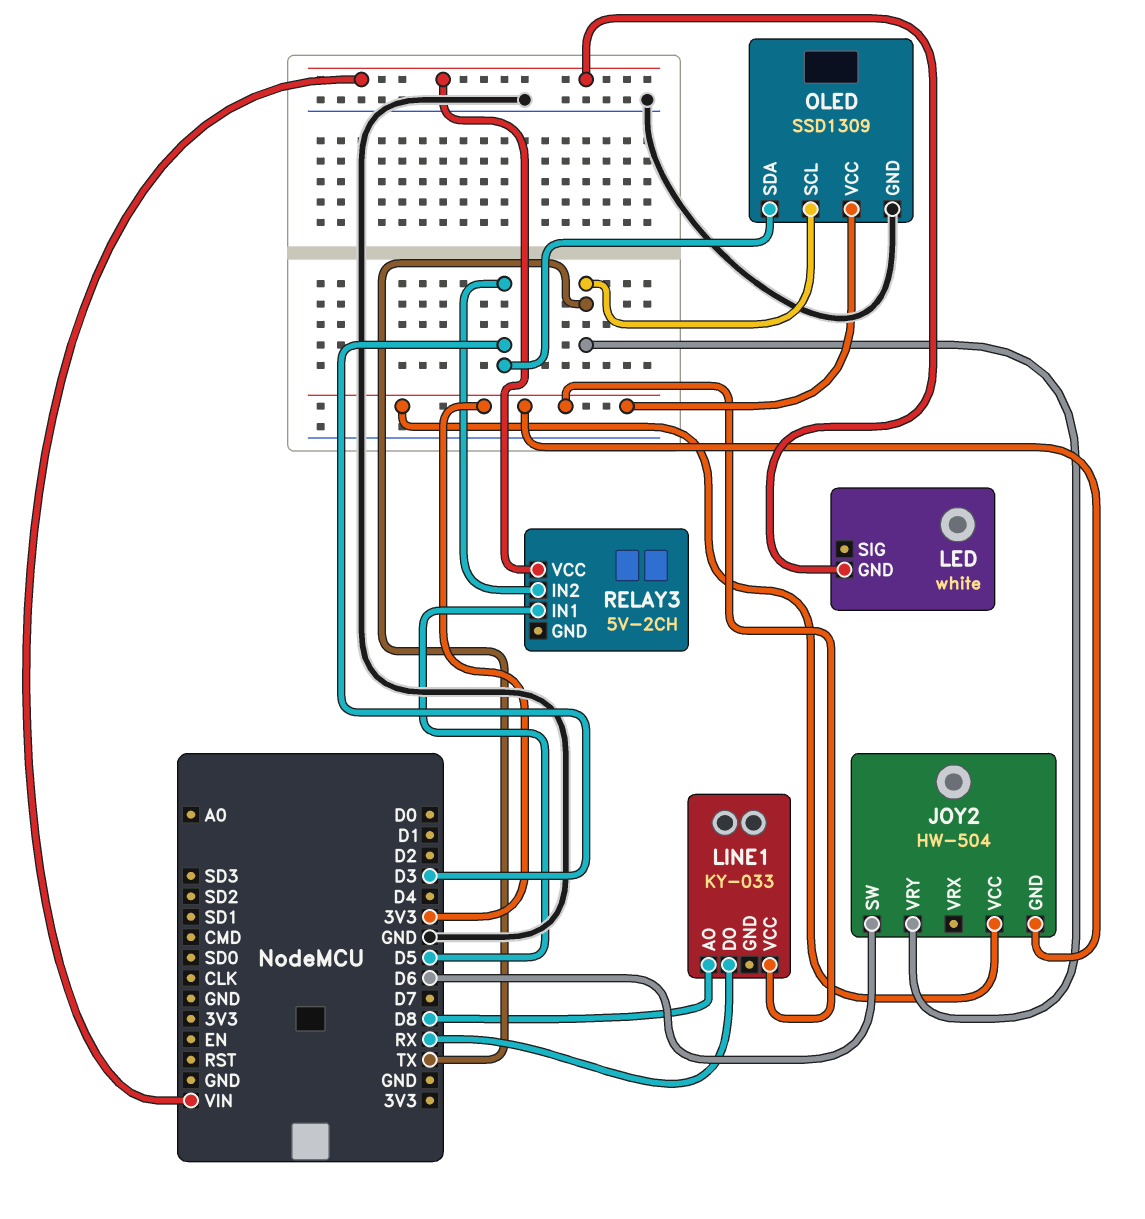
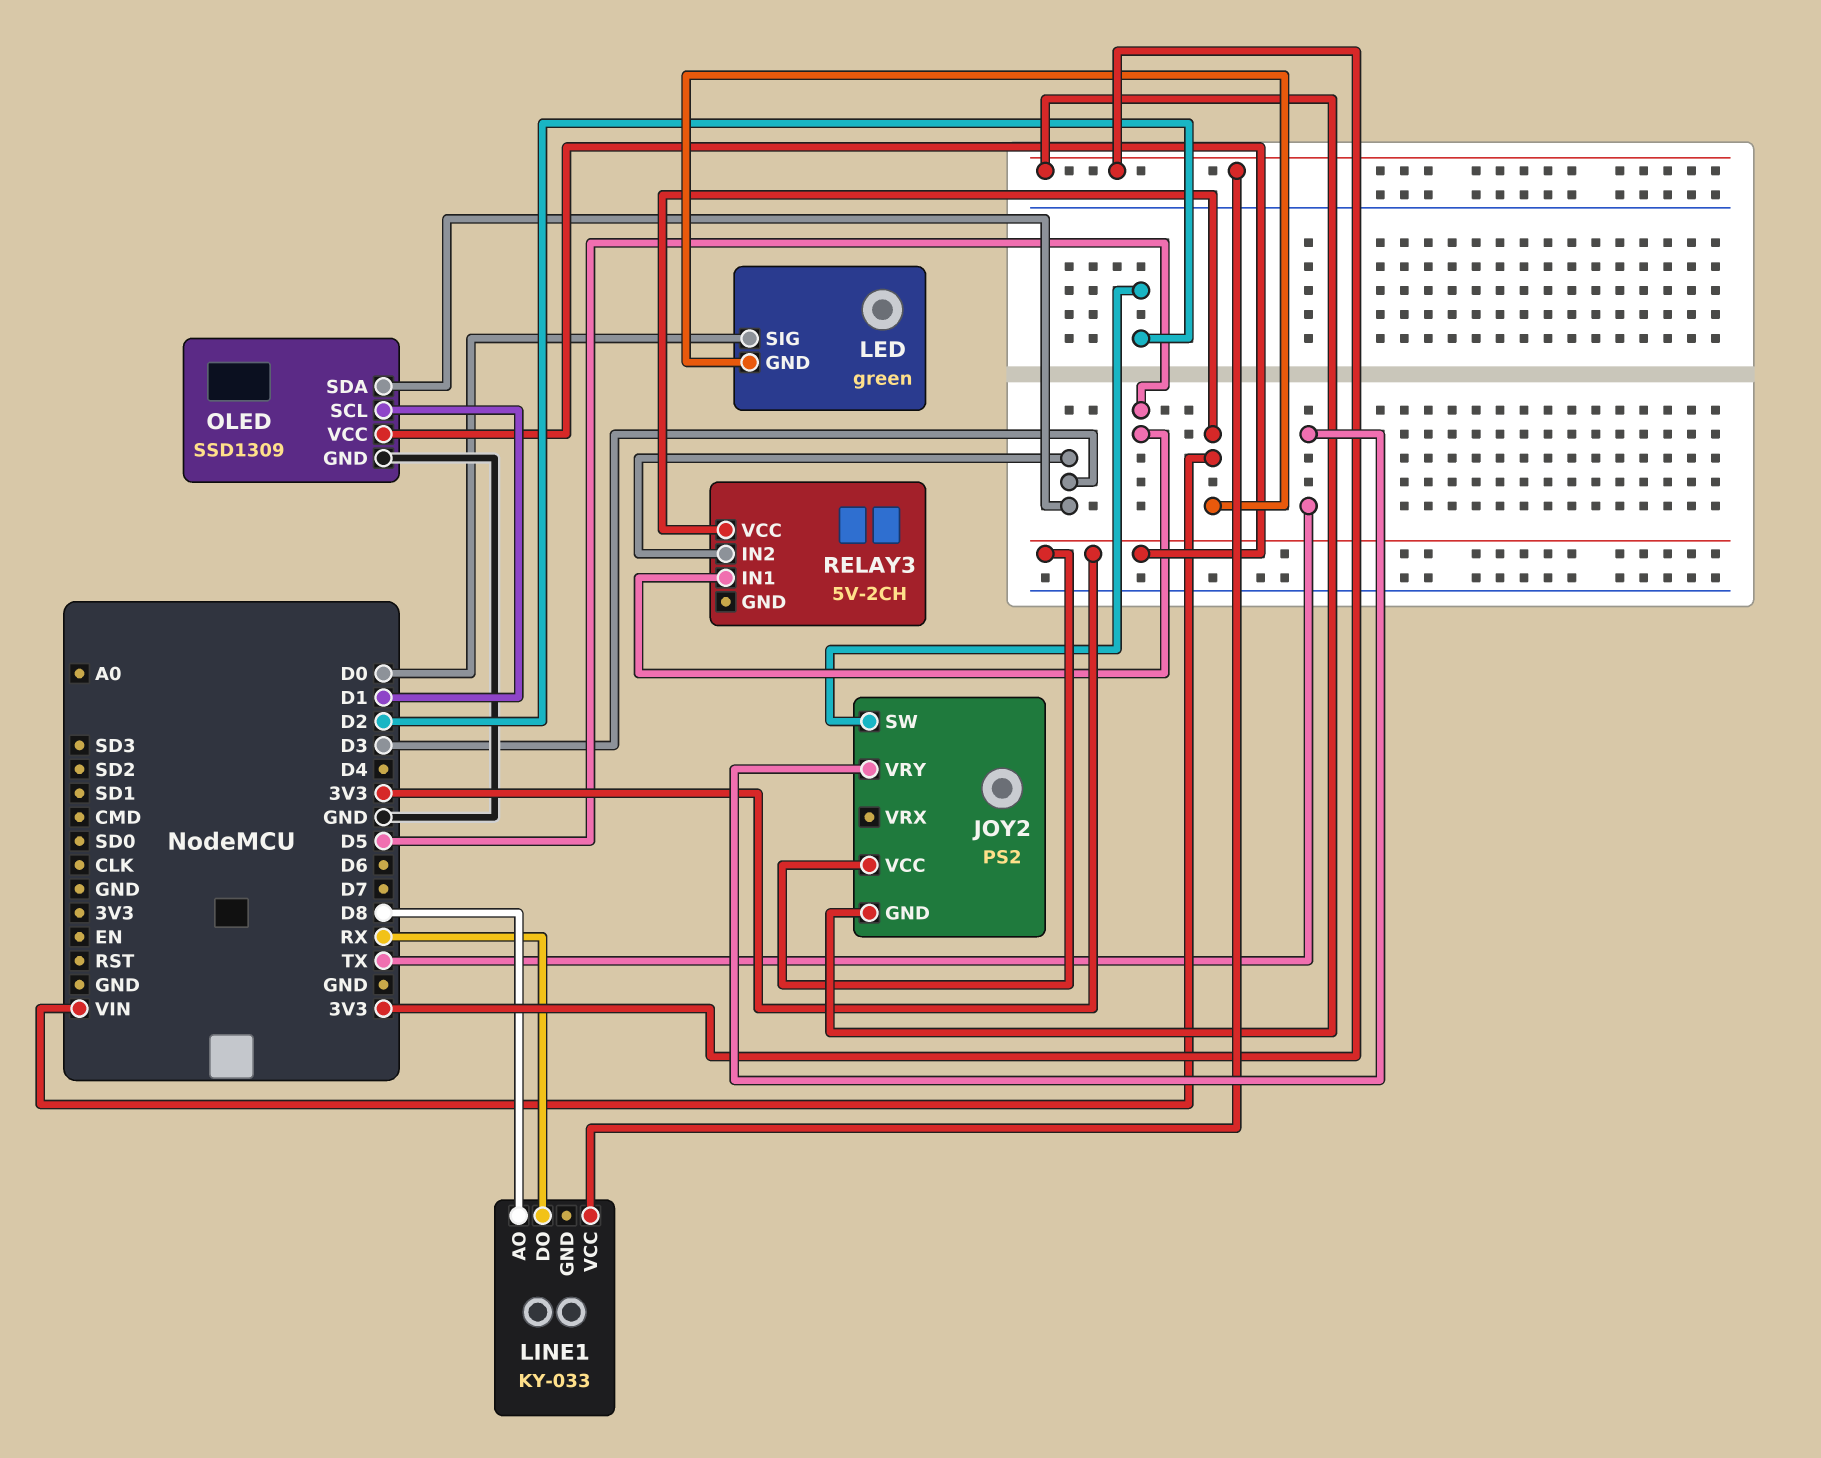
JOY2: HW-504 -> PS2
JOY2 pin SW: D6 -> D2
LED: white -> green
LED pin SIG: none -> D0
OLED pin SCL: TX -> D1

